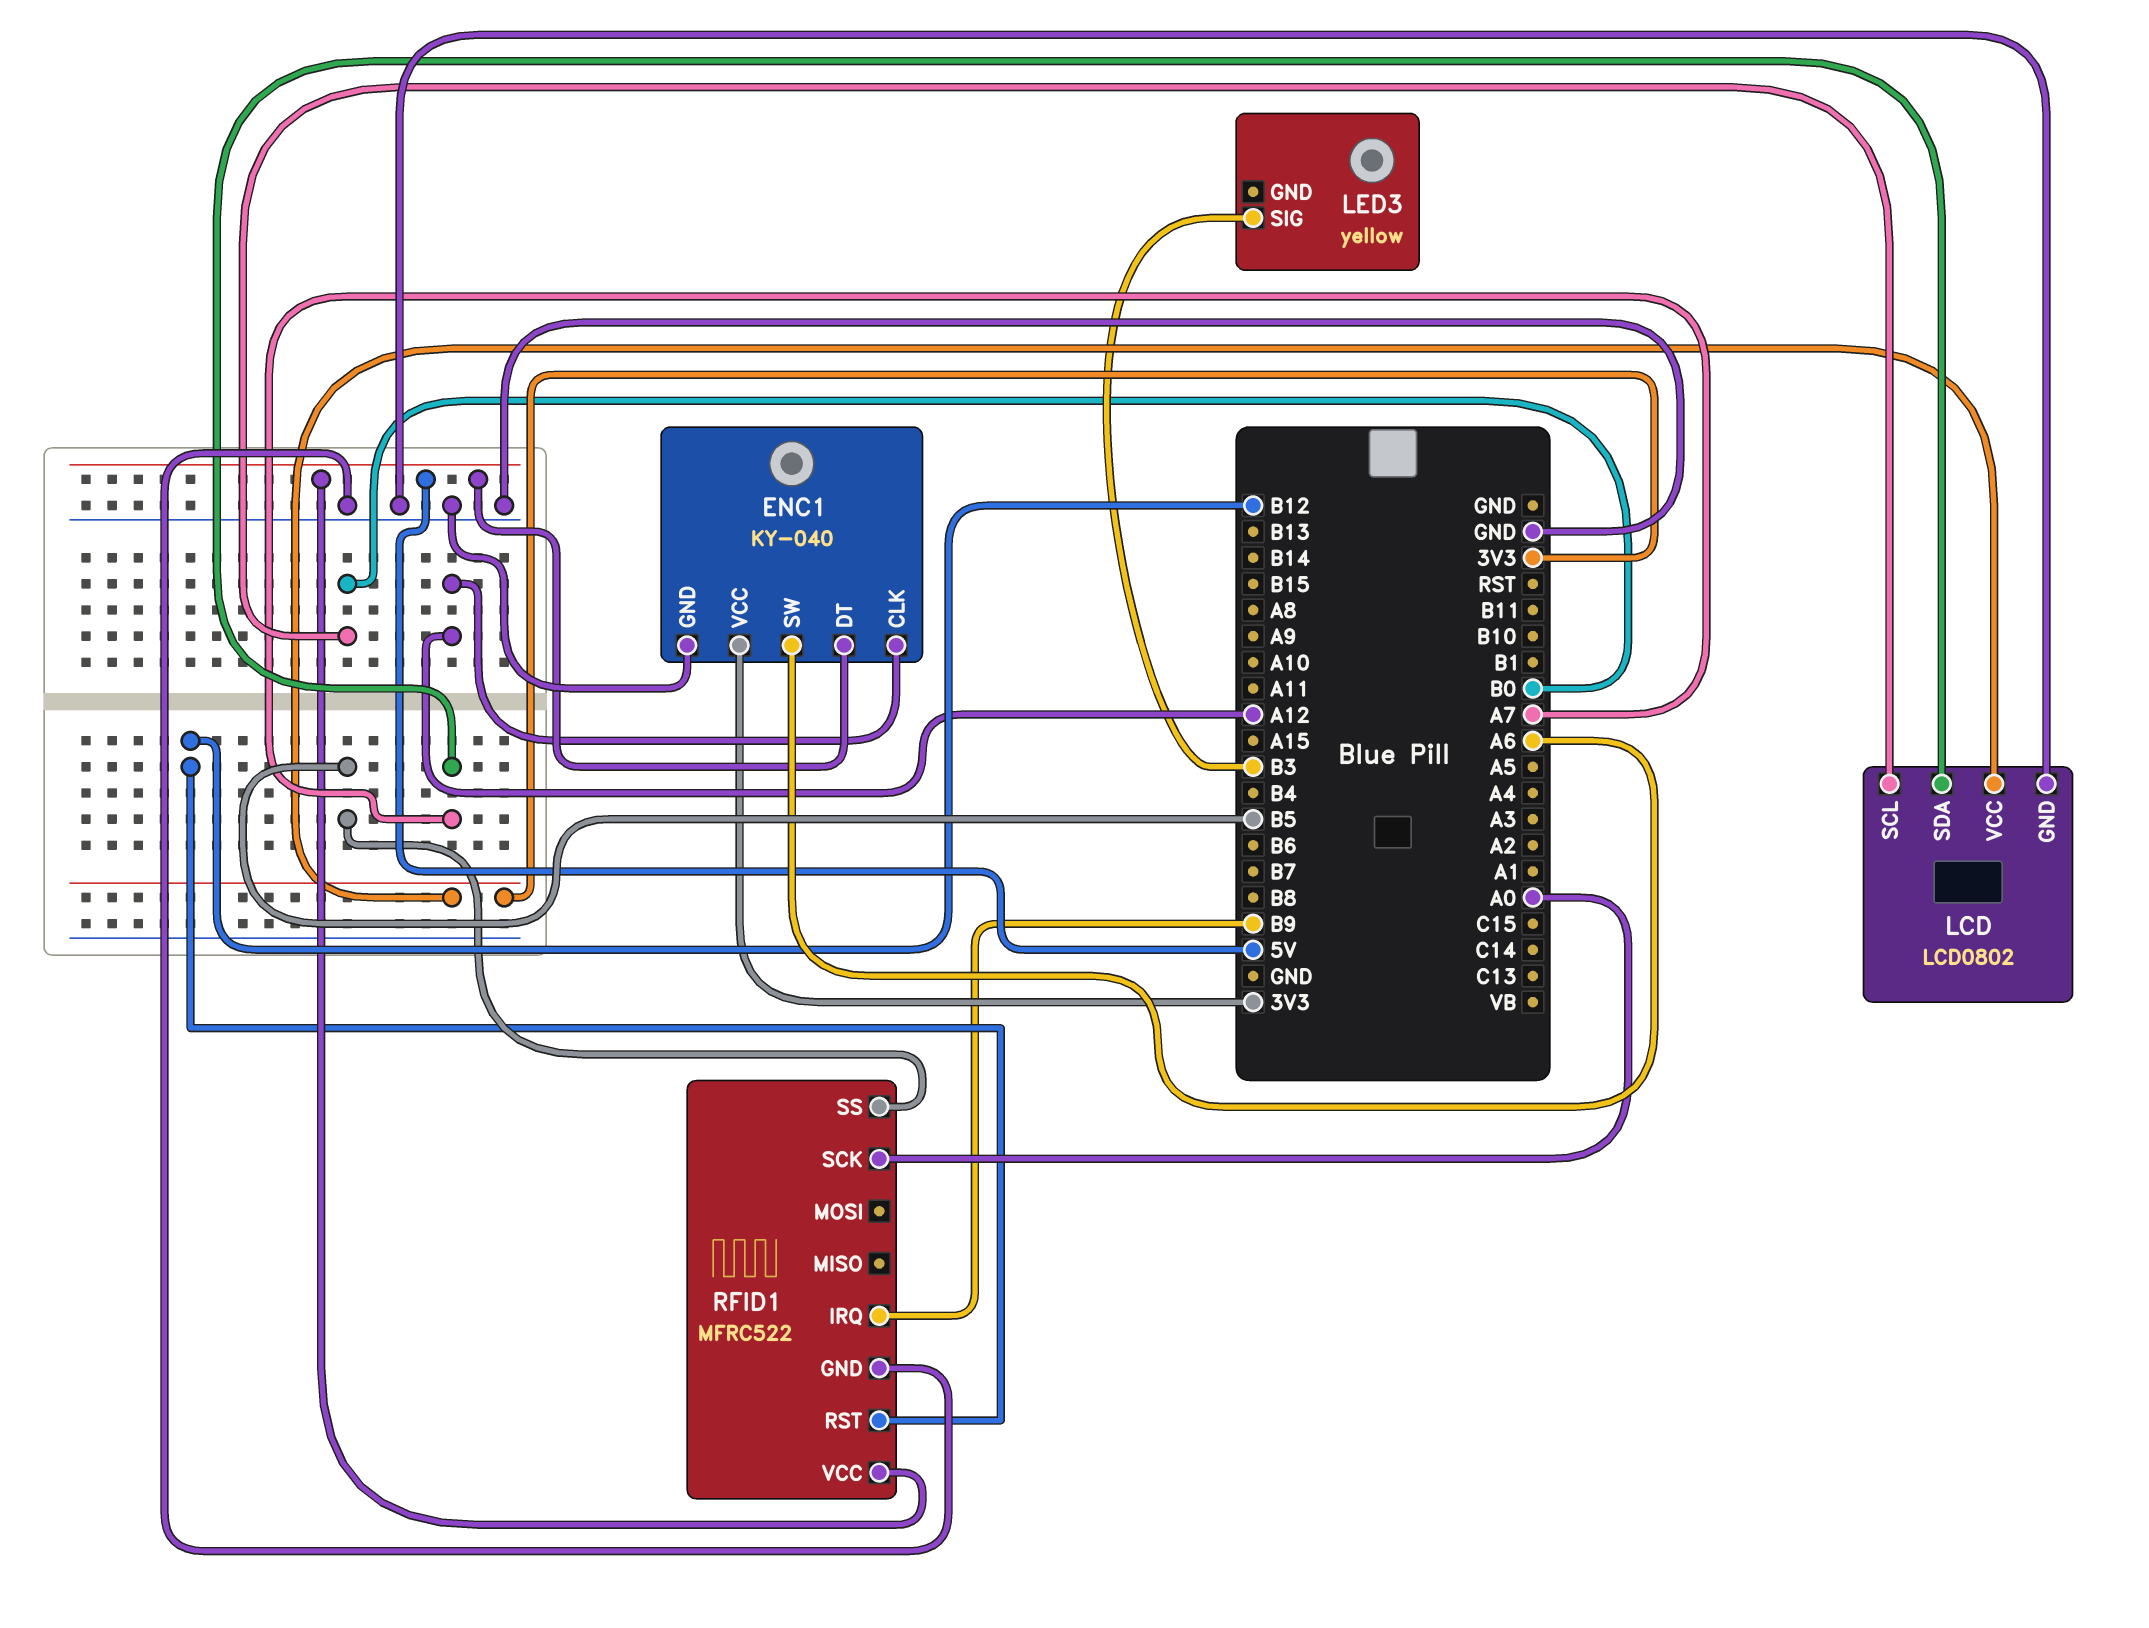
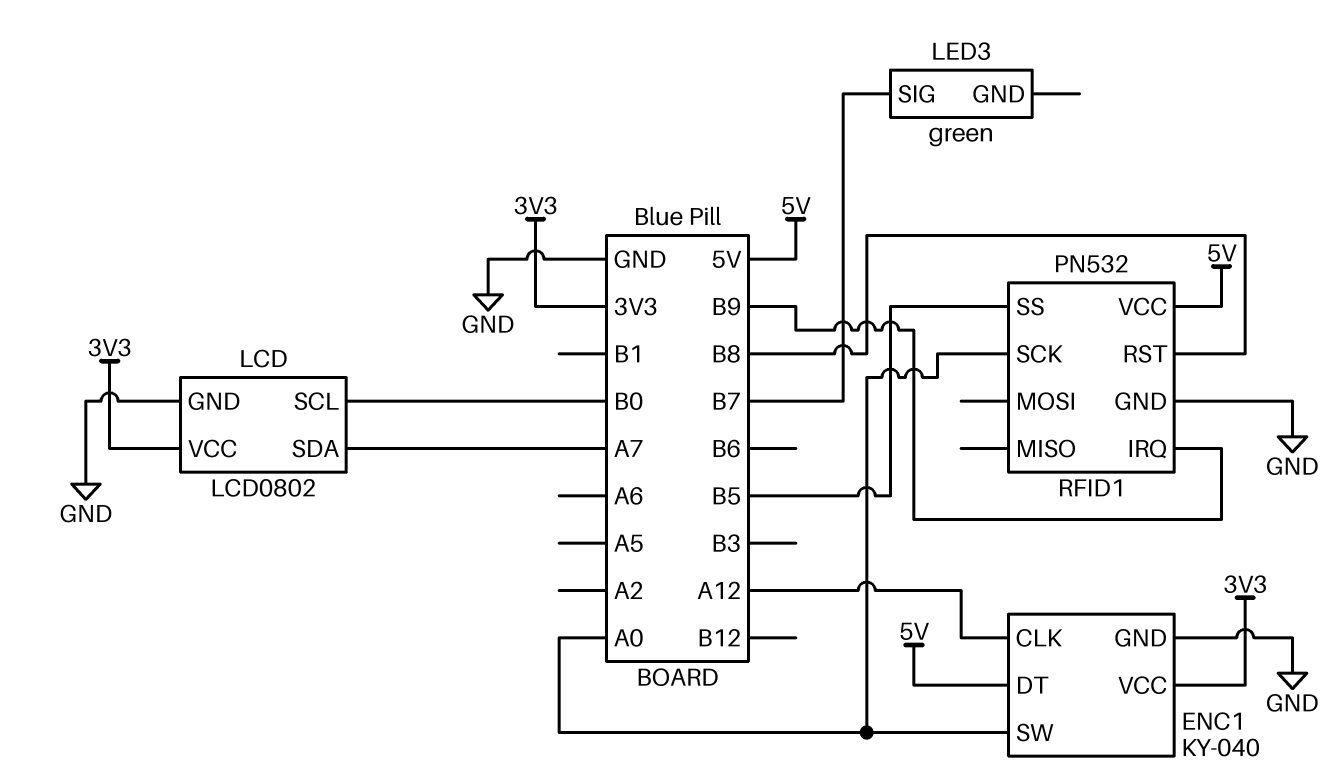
ENC1 pin SW: A6 -> A0
LED3: yellow -> green
LED3 pin SIG: B3 -> B7
RFID1: MFRC522 -> PN532
RFID1 pin RST: B12 -> B8

